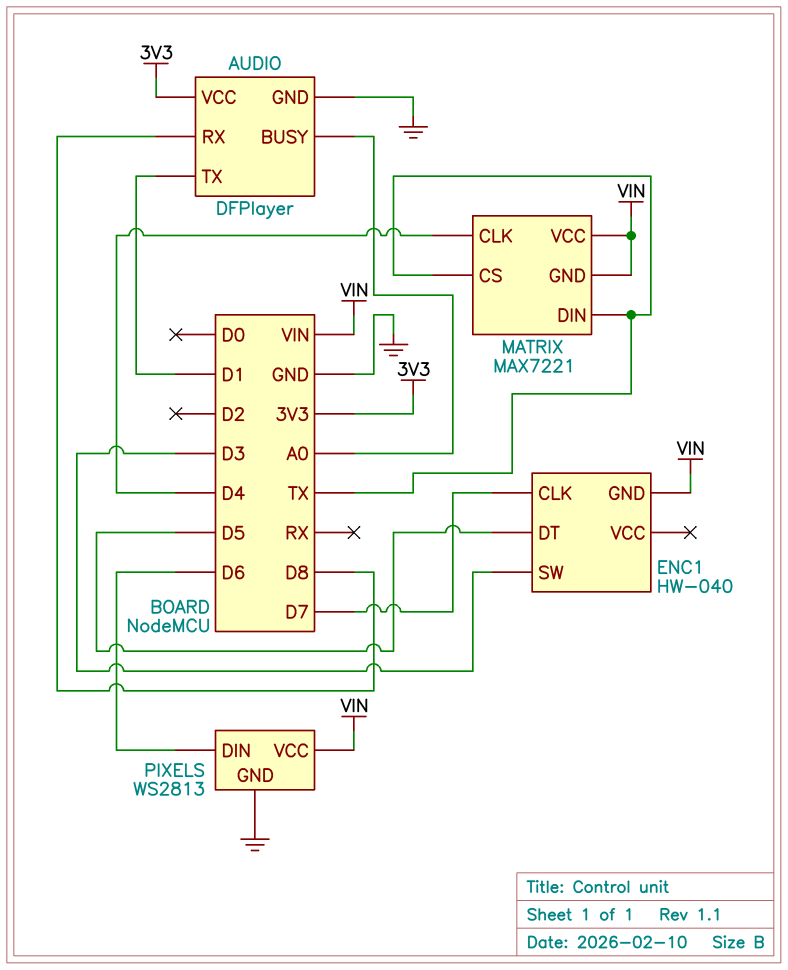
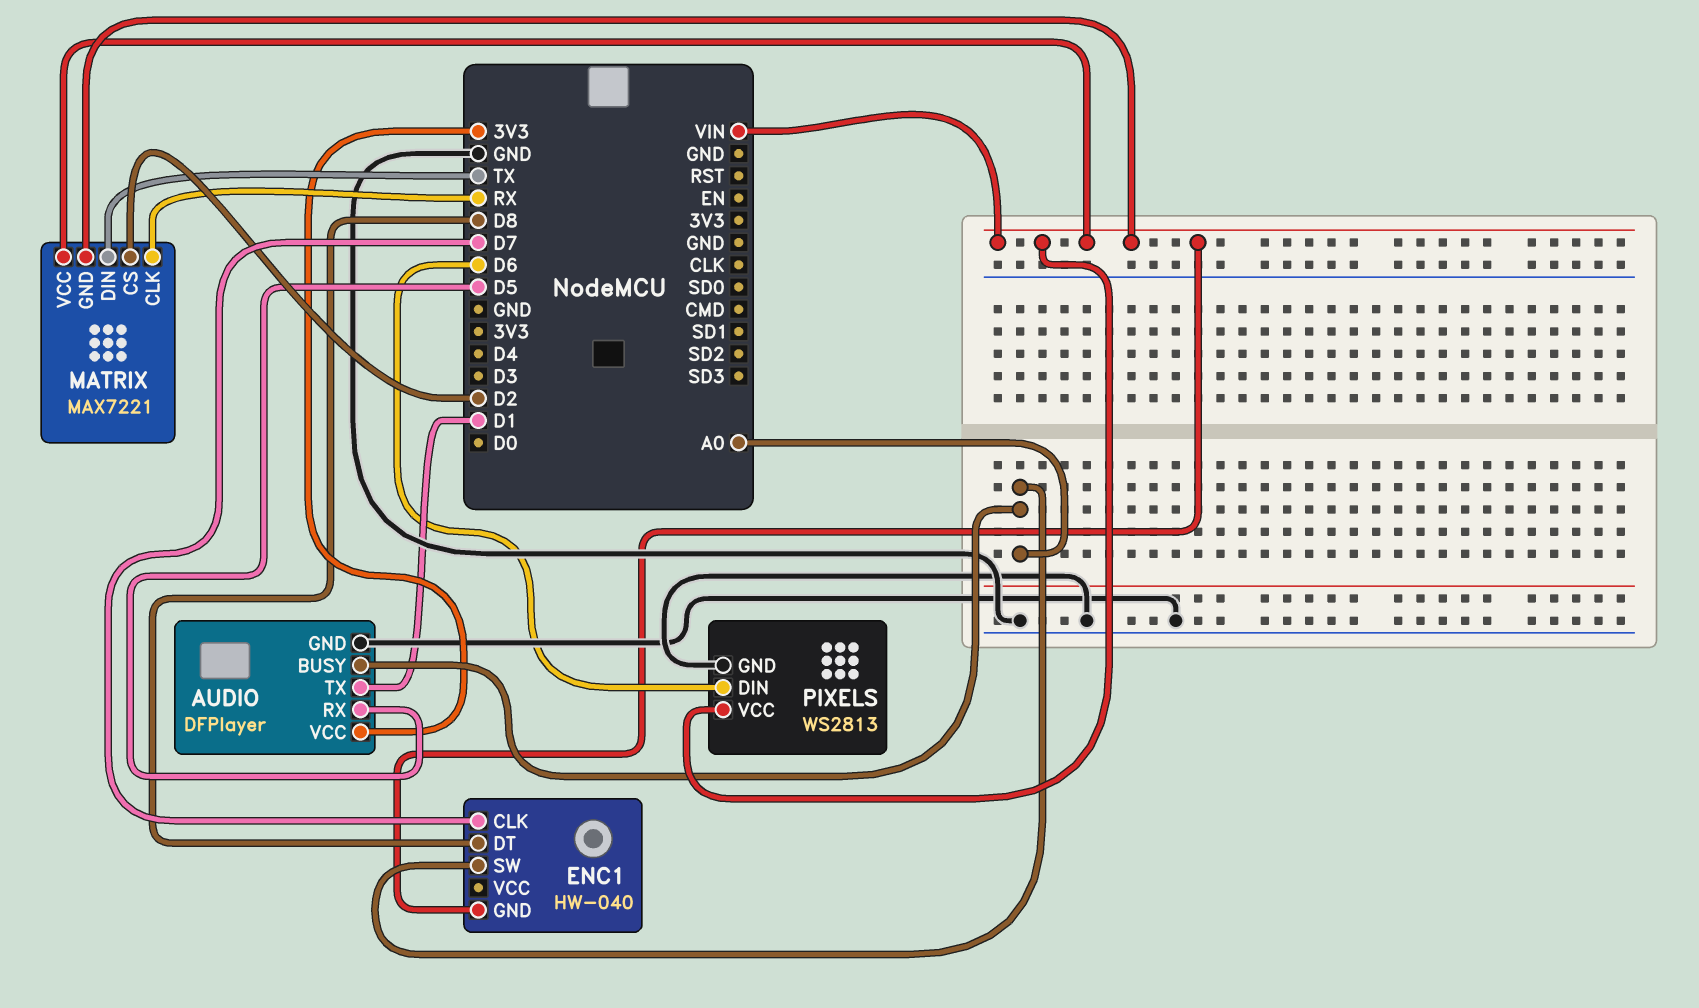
AUDIO pin RX: D8 -> D5
ENC1 pin DT: D5 -> D8
ENC1 pin SW: D3 -> A0
MATRIX pin CLK: D4 -> RX
MATRIX pin CS: TX -> D2

